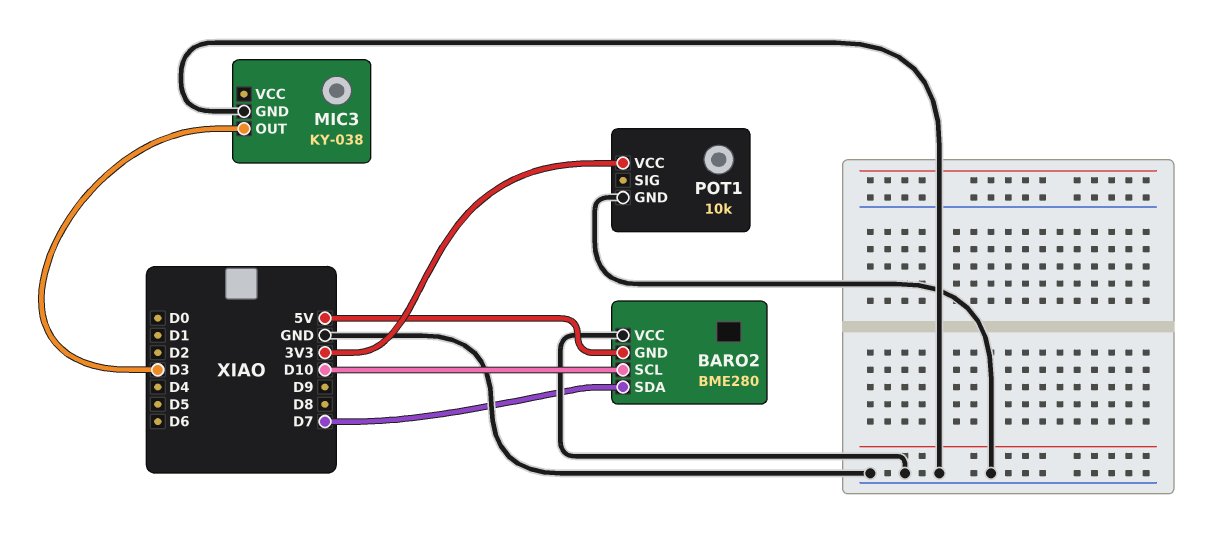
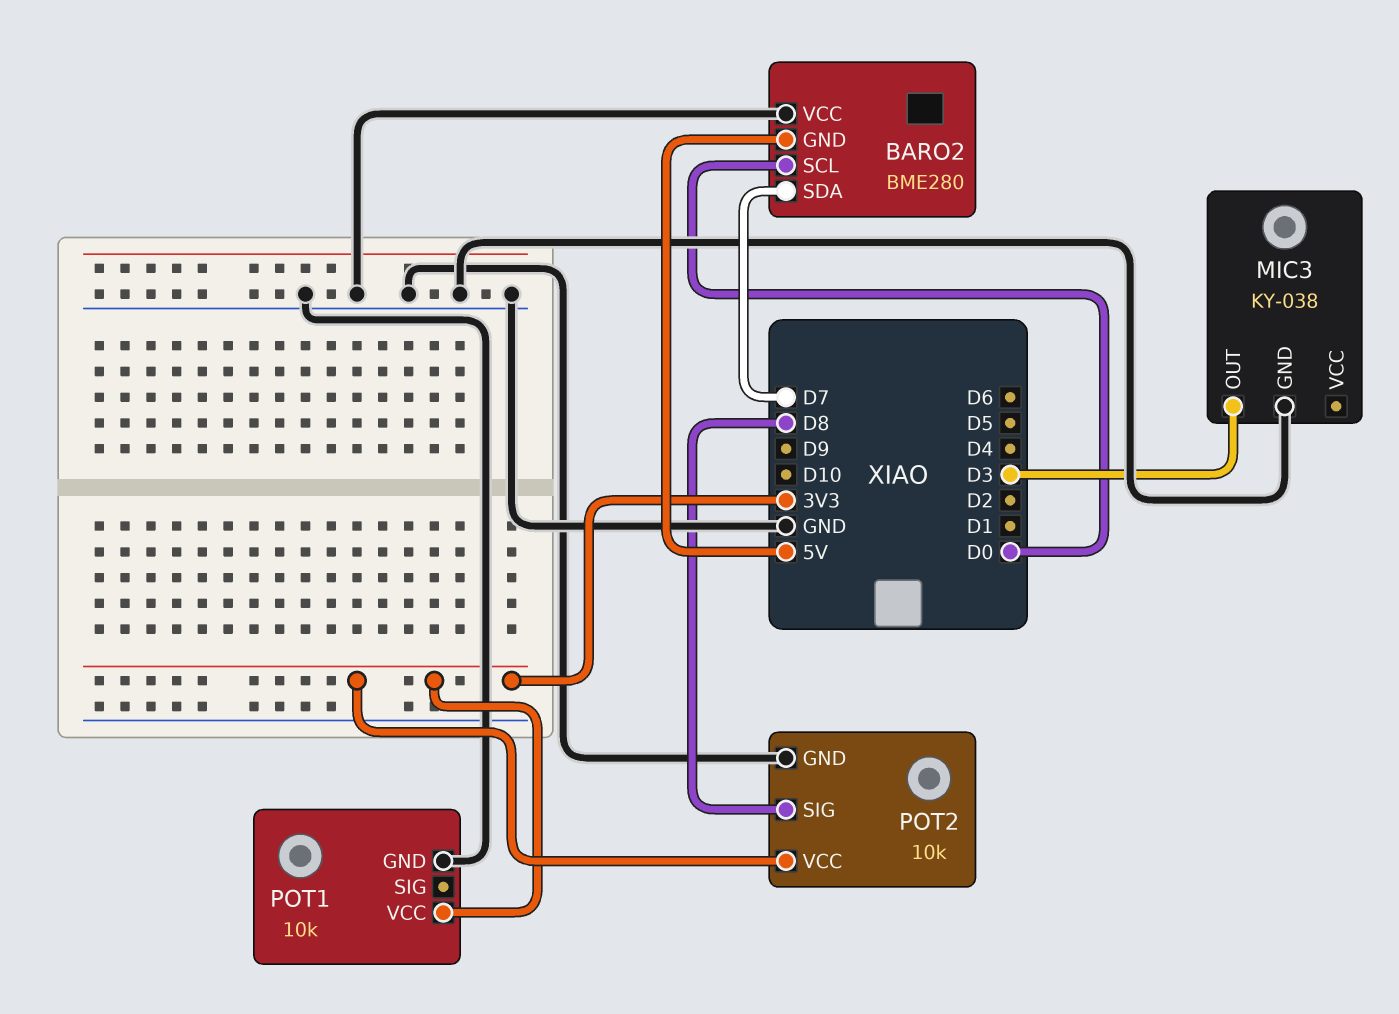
BARO2 pin SCL: D10 -> D0
POT2: none -> 10k
POT2 pin GND: none -> GND
POT2 pin SIG: none -> D8
POT2 pin VCC: none -> 3V3

